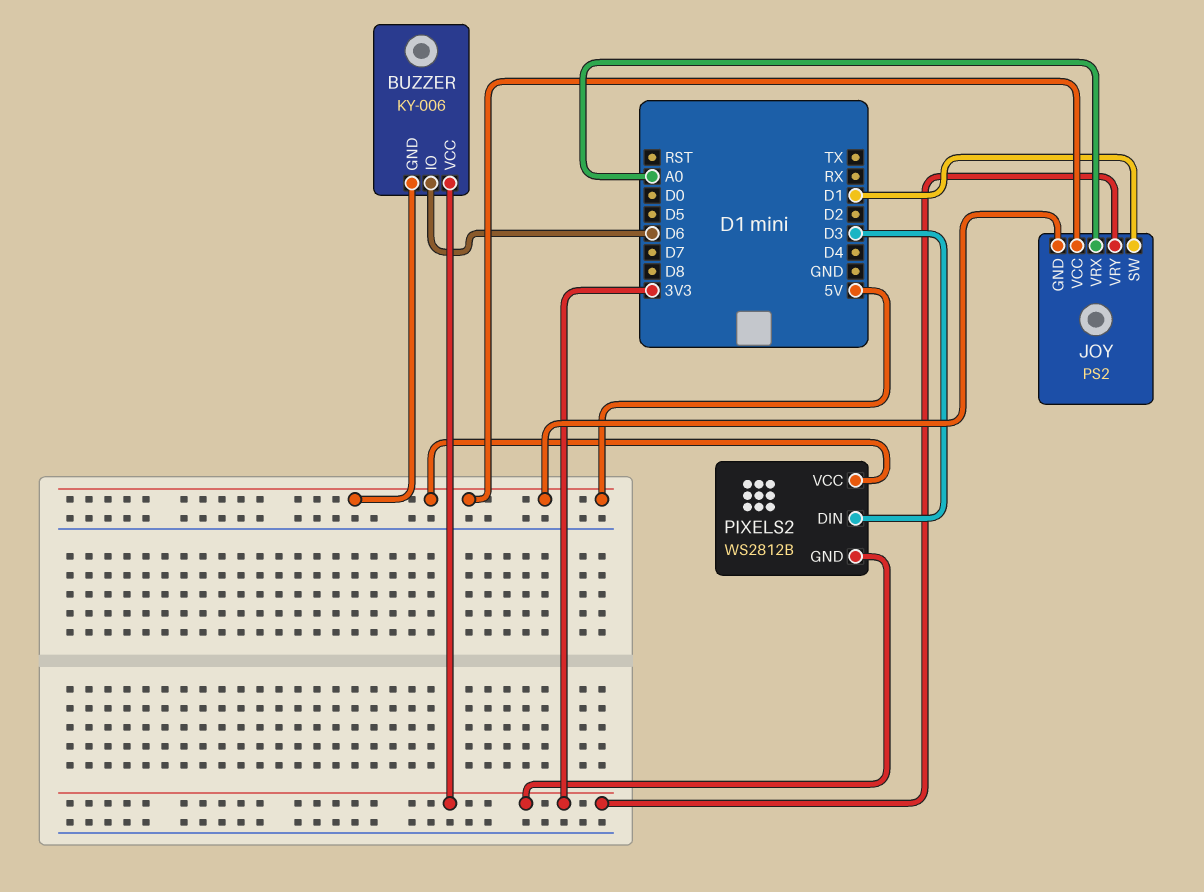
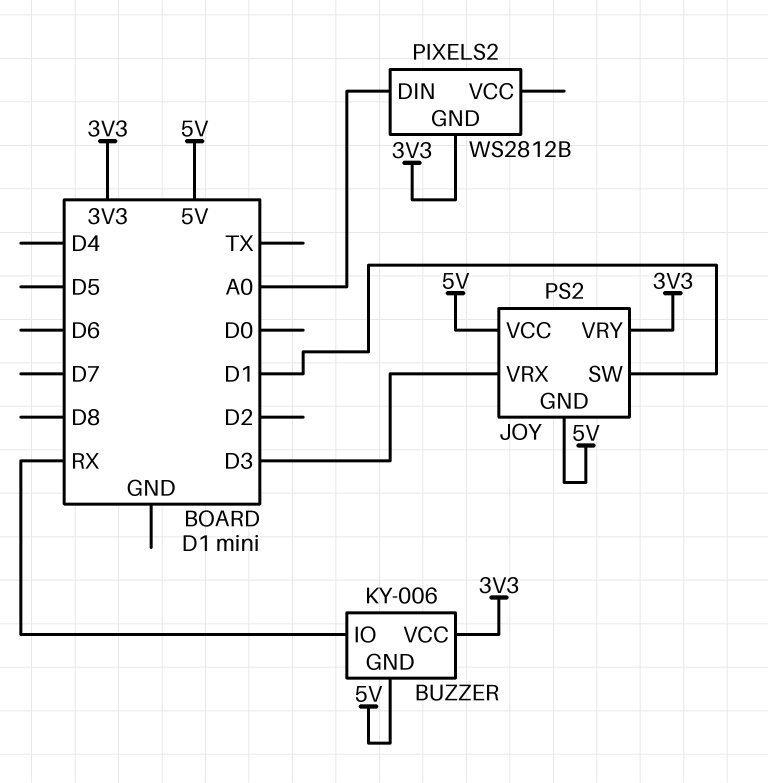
BUZZER pin IO: D6 -> RX
JOY pin VRX: A0 -> D3
PIXELS2 pin DIN: D3 -> A0
PIXELS2 pin VCC: 5V -> none

